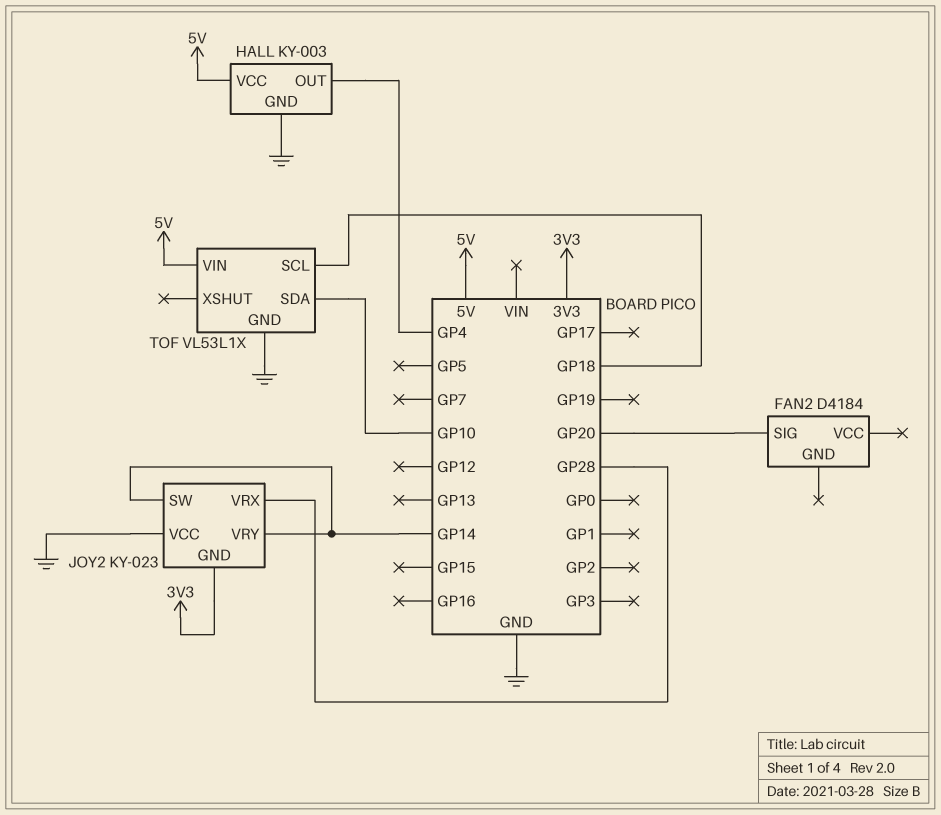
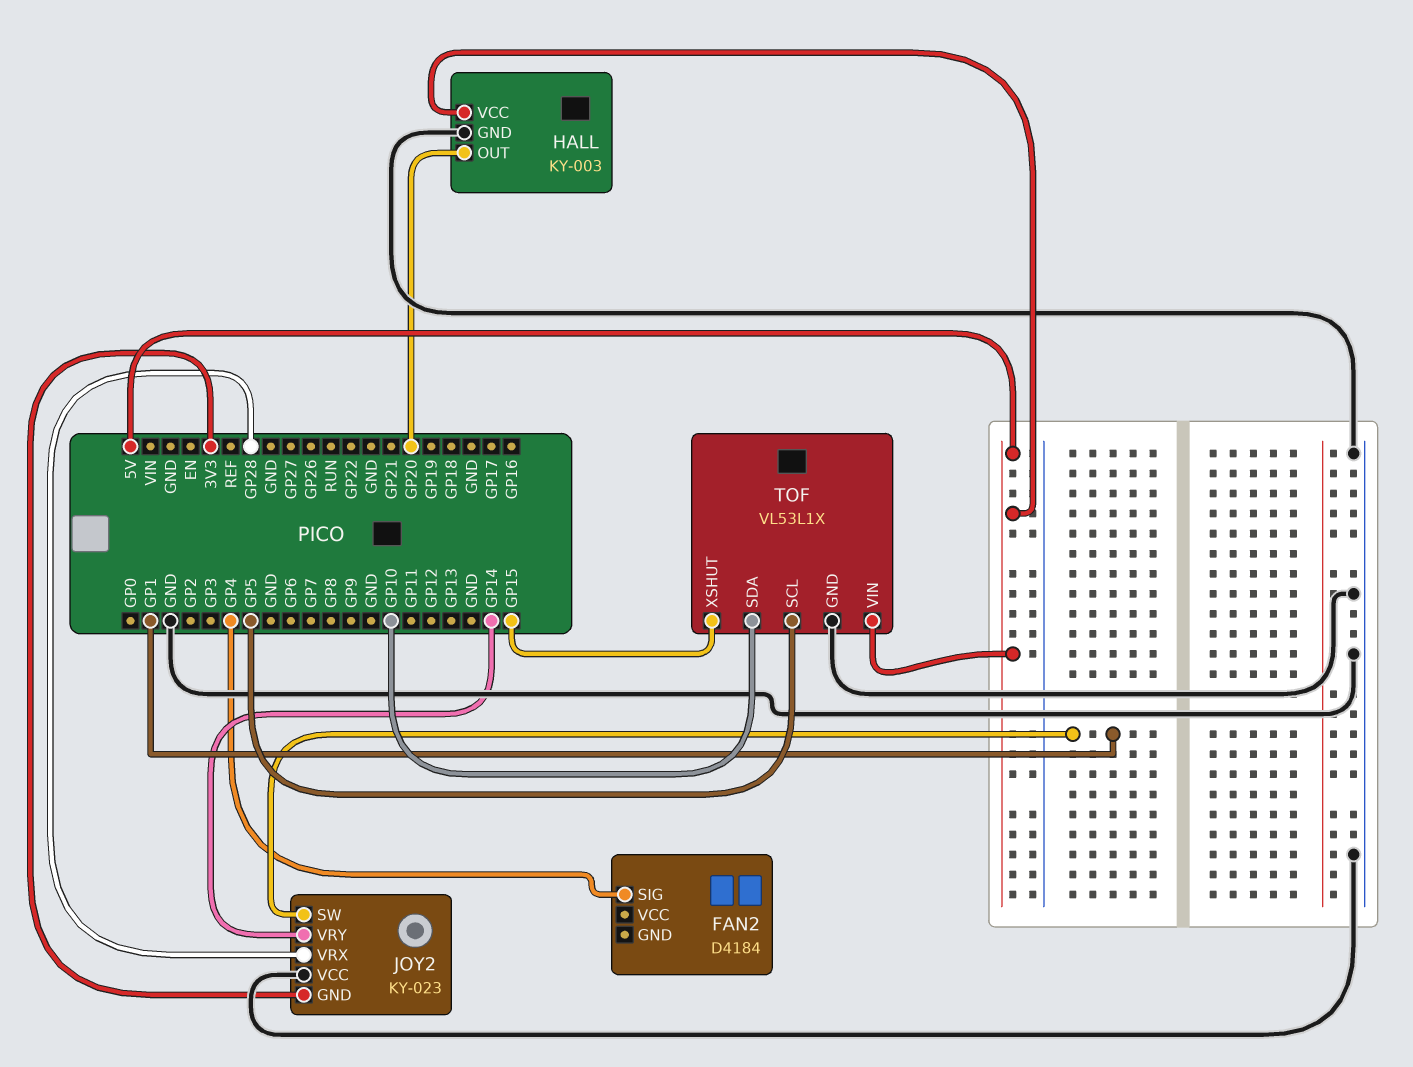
FAN2 pin SIG: GP20 -> GP4
HALL pin OUT: GP4 -> GP20
JOY2 pin SW: GP14 -> GP1
TOF pin SCL: GP18 -> GP5
TOF pin XSHUT: none -> GP15

